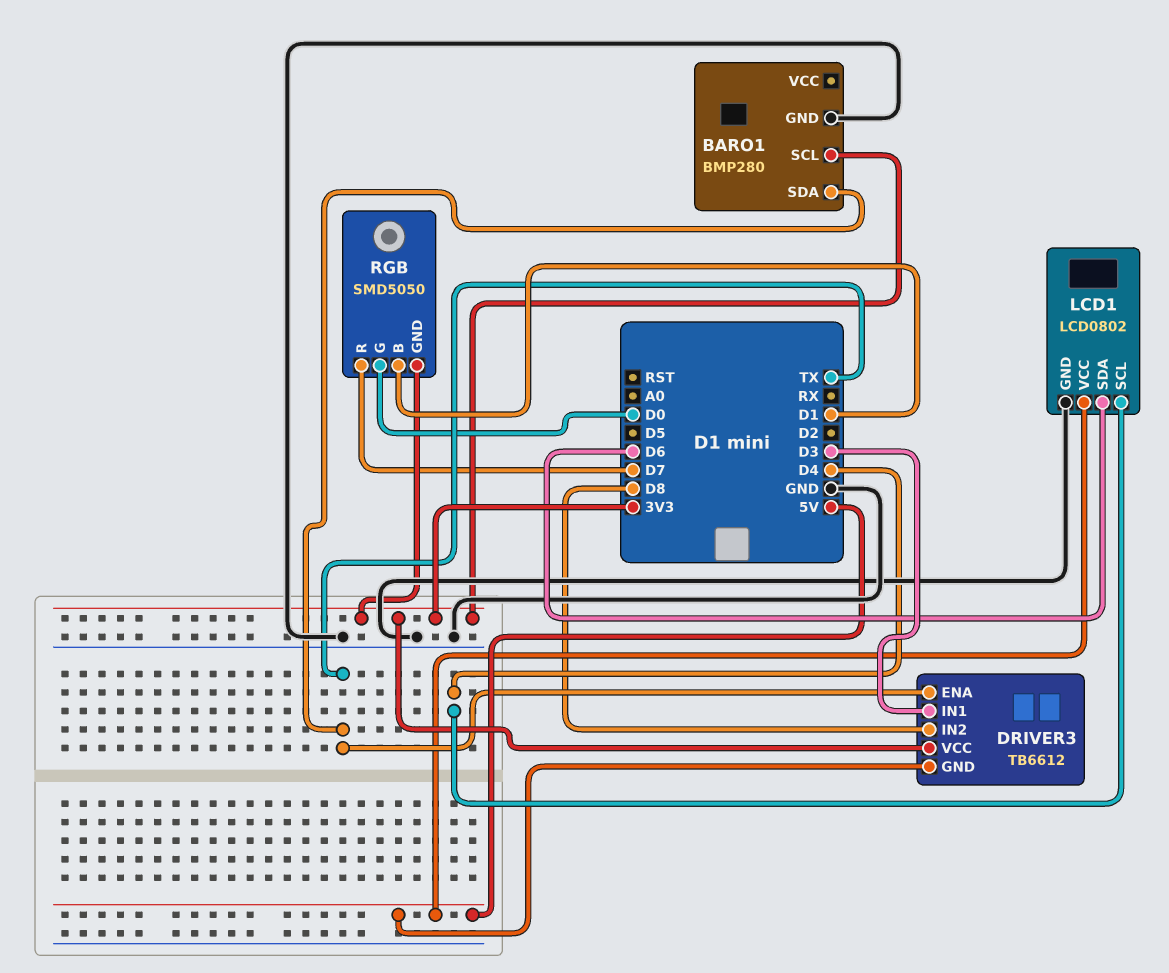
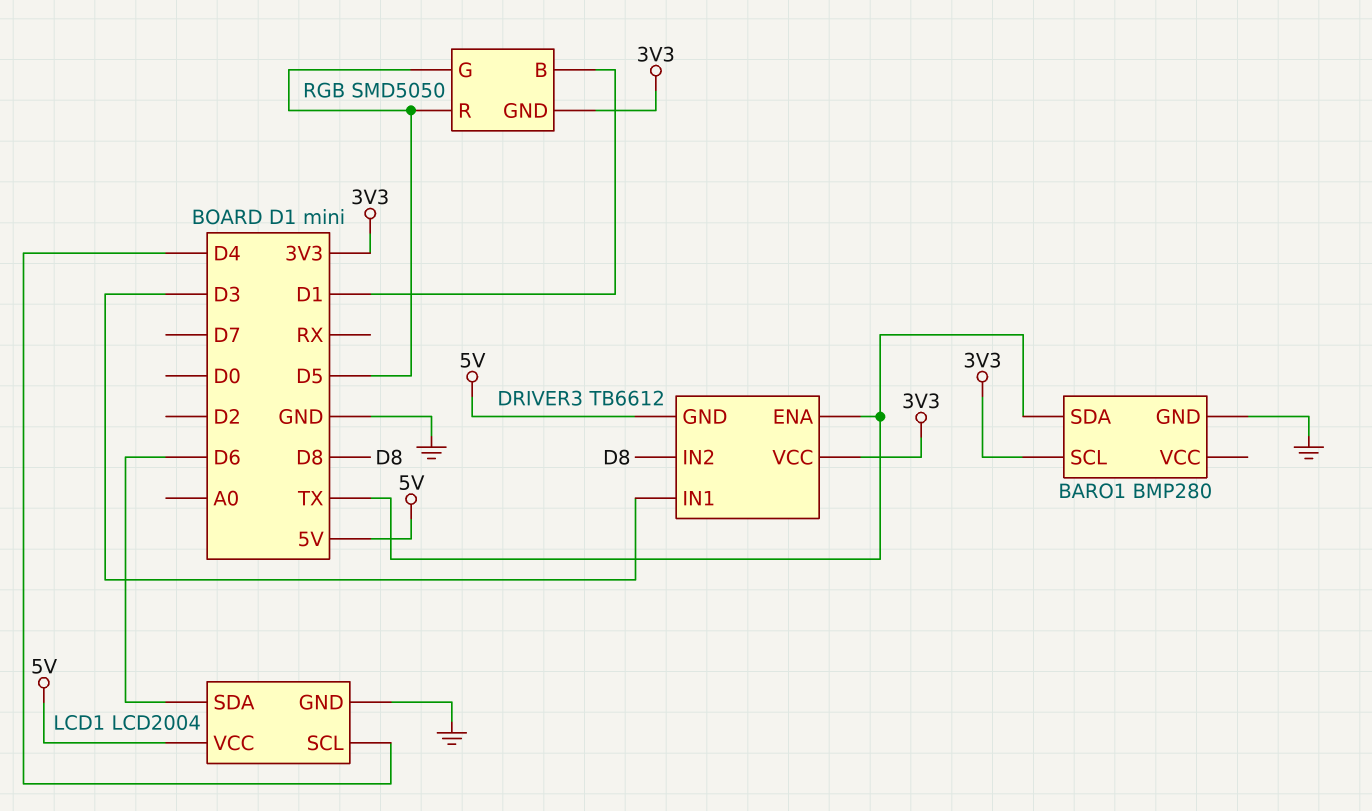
LCD1: LCD0802 -> LCD2004
RGB pin G: D0 -> D5
RGB pin R: D7 -> D5

